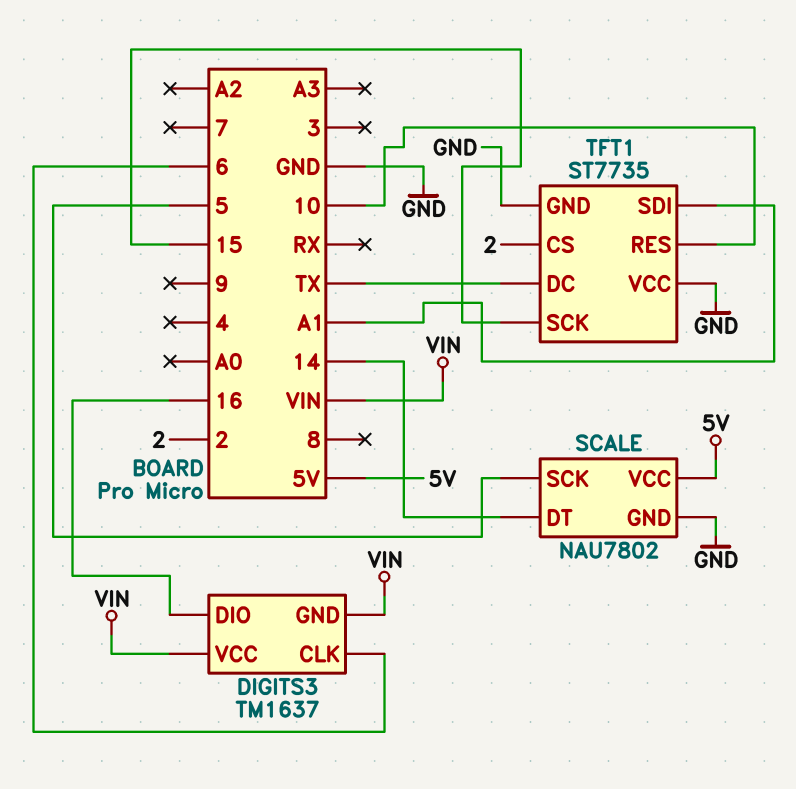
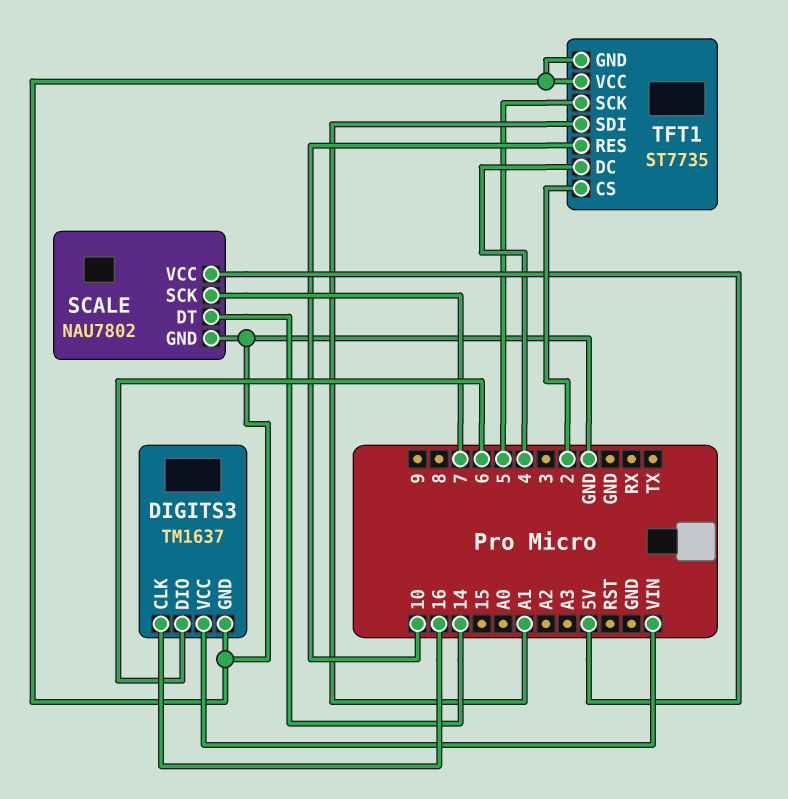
DIGITS3 pin CLK: 6 -> 16
DIGITS3 pin DIO: 16 -> 6
DIGITS3 pin GND: VIN -> GND
SCALE pin SCK: 5 -> 7
TFT1 pin DC: TX -> 4
TFT1 pin SCK: 15 -> 5

